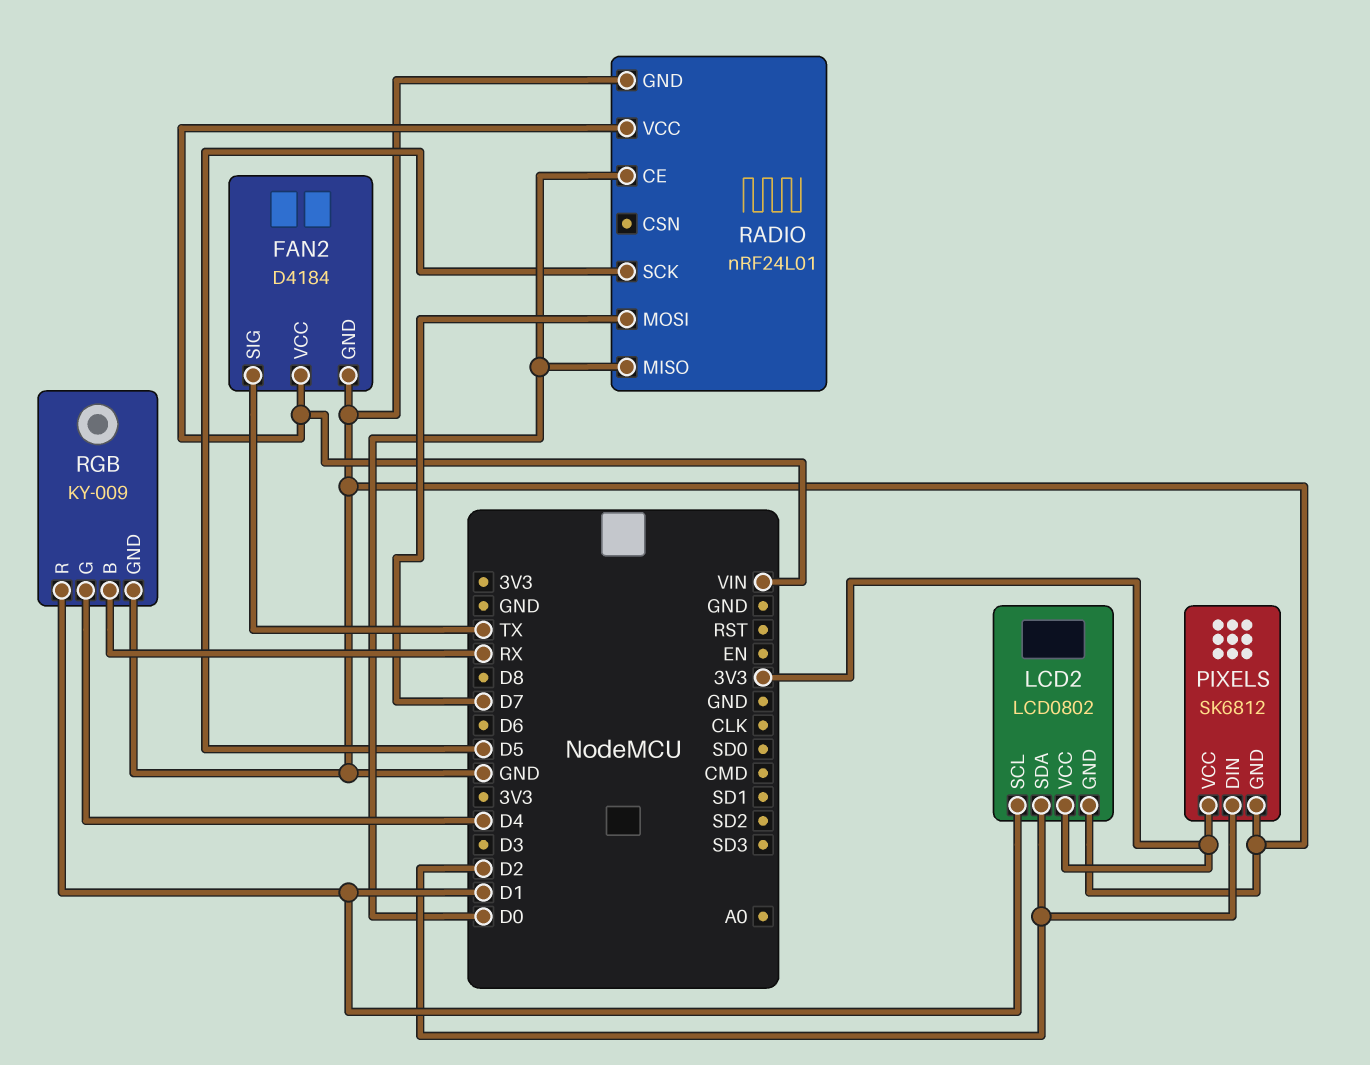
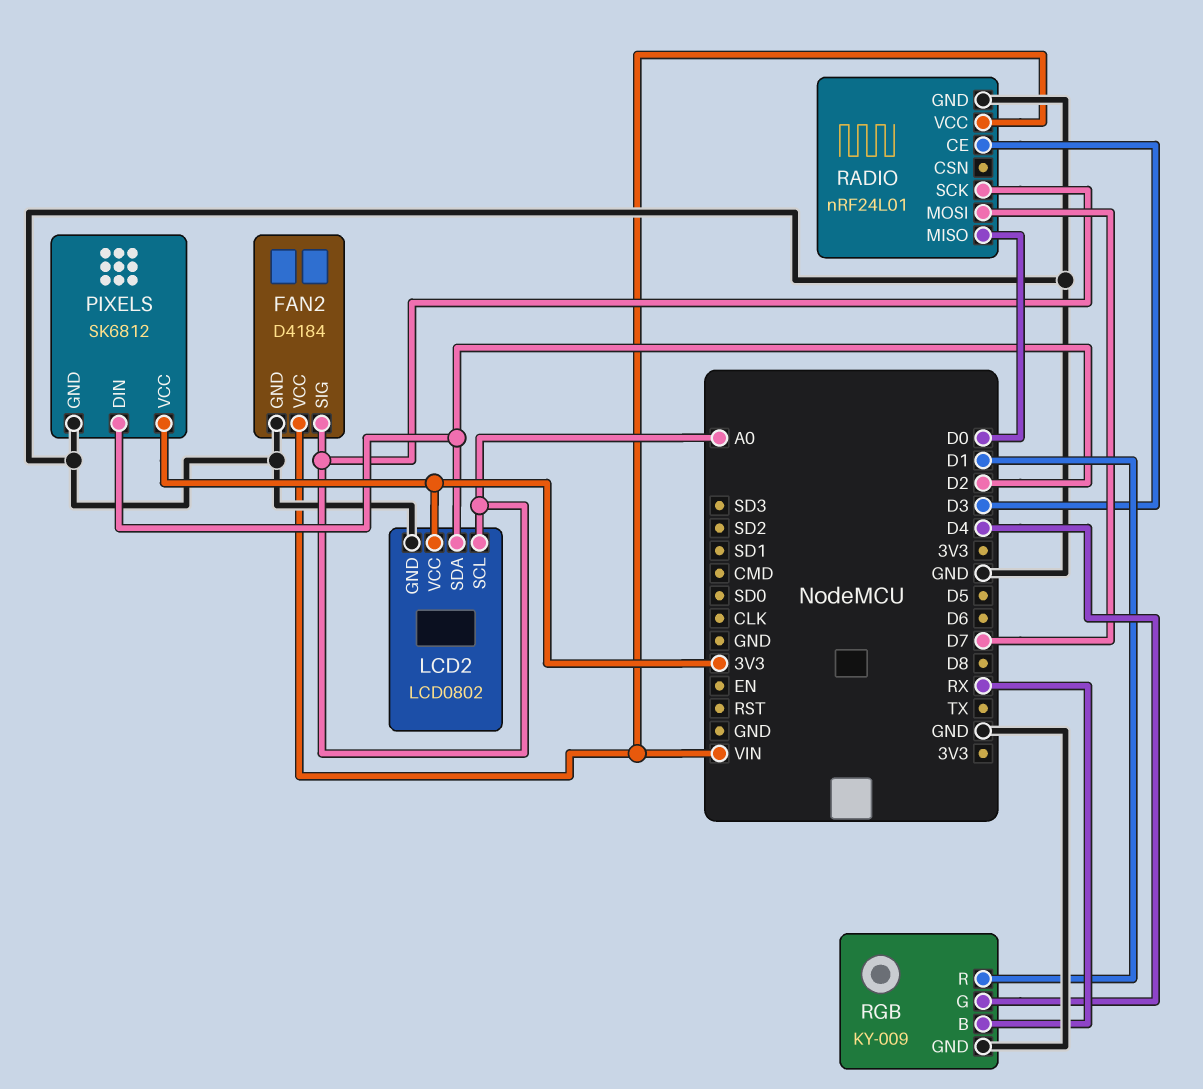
FAN2 pin SIG: TX -> A0
LCD2 pin SCL: D1 -> A0
RADIO pin CE: D0 -> D3
RADIO pin SCK: D5 -> A0

